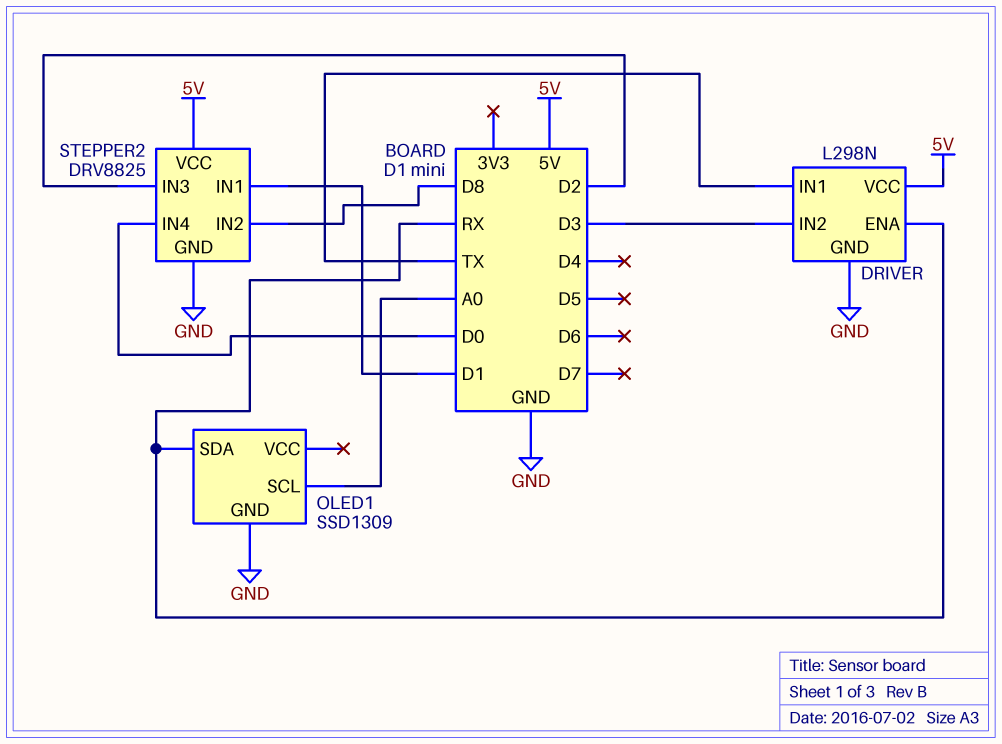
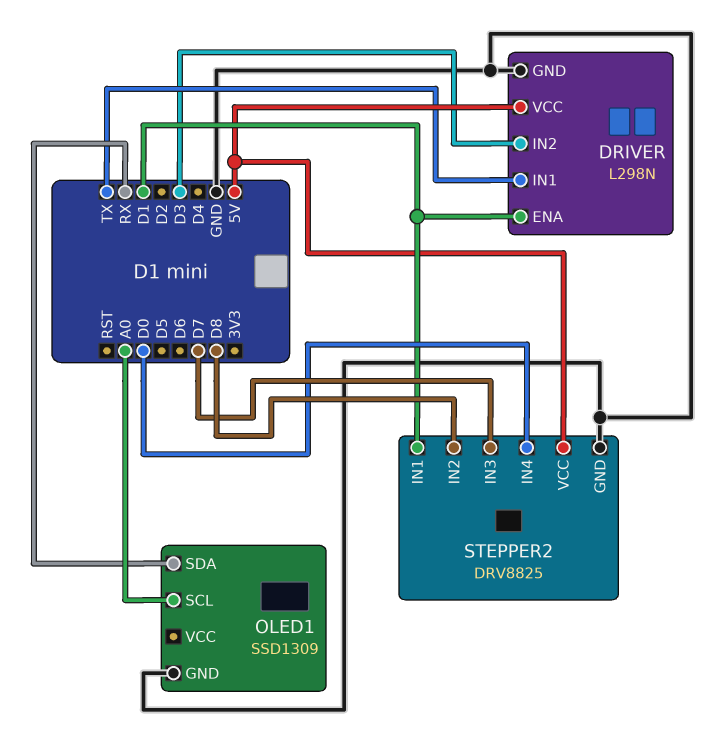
DRIVER pin ENA: RX -> D1
STEPPER2 pin IN3: D2 -> D7

